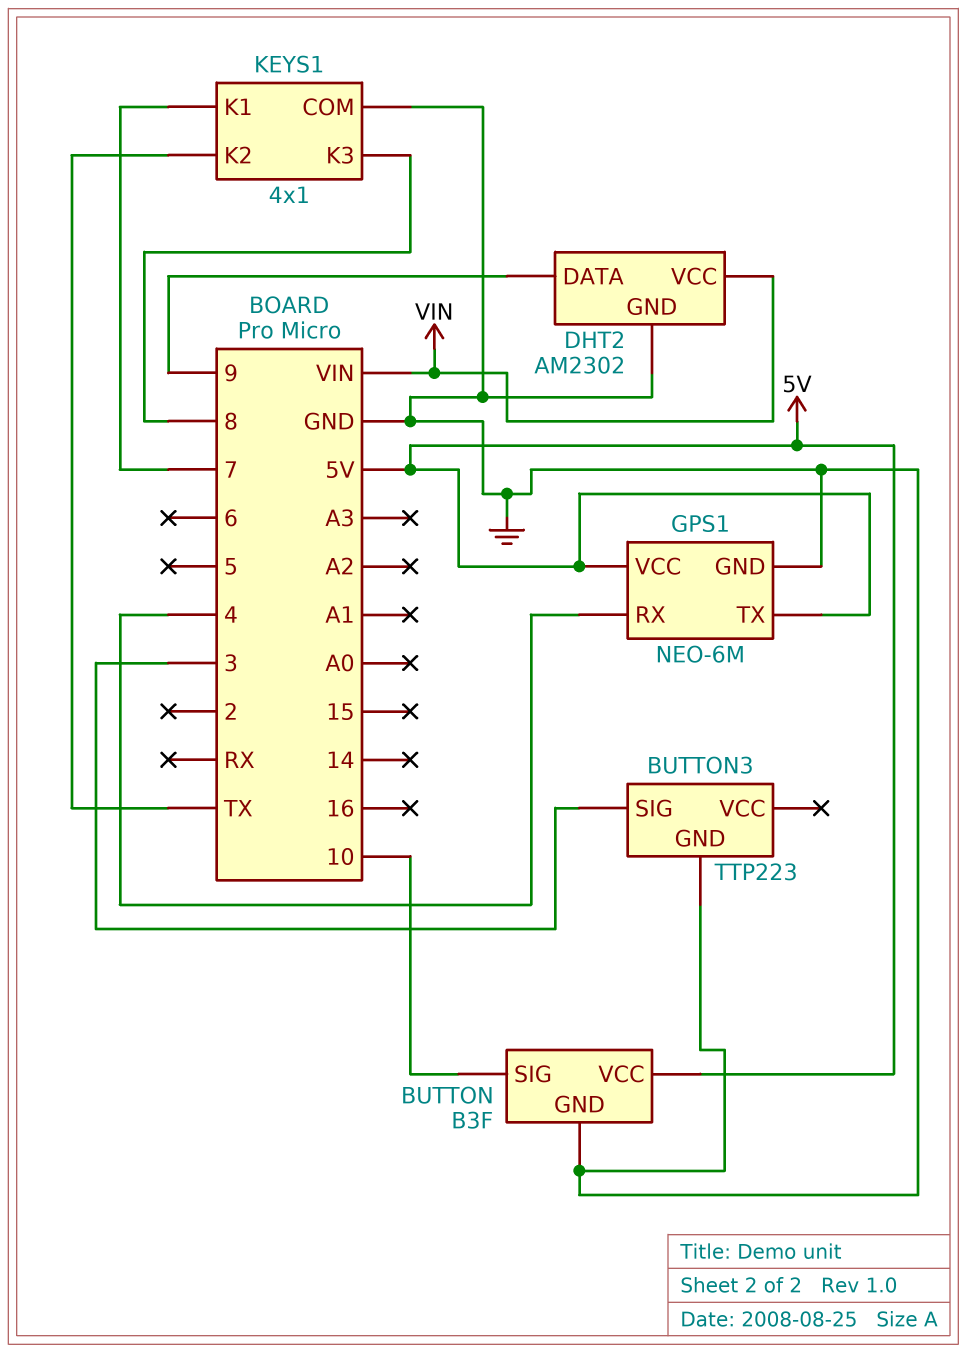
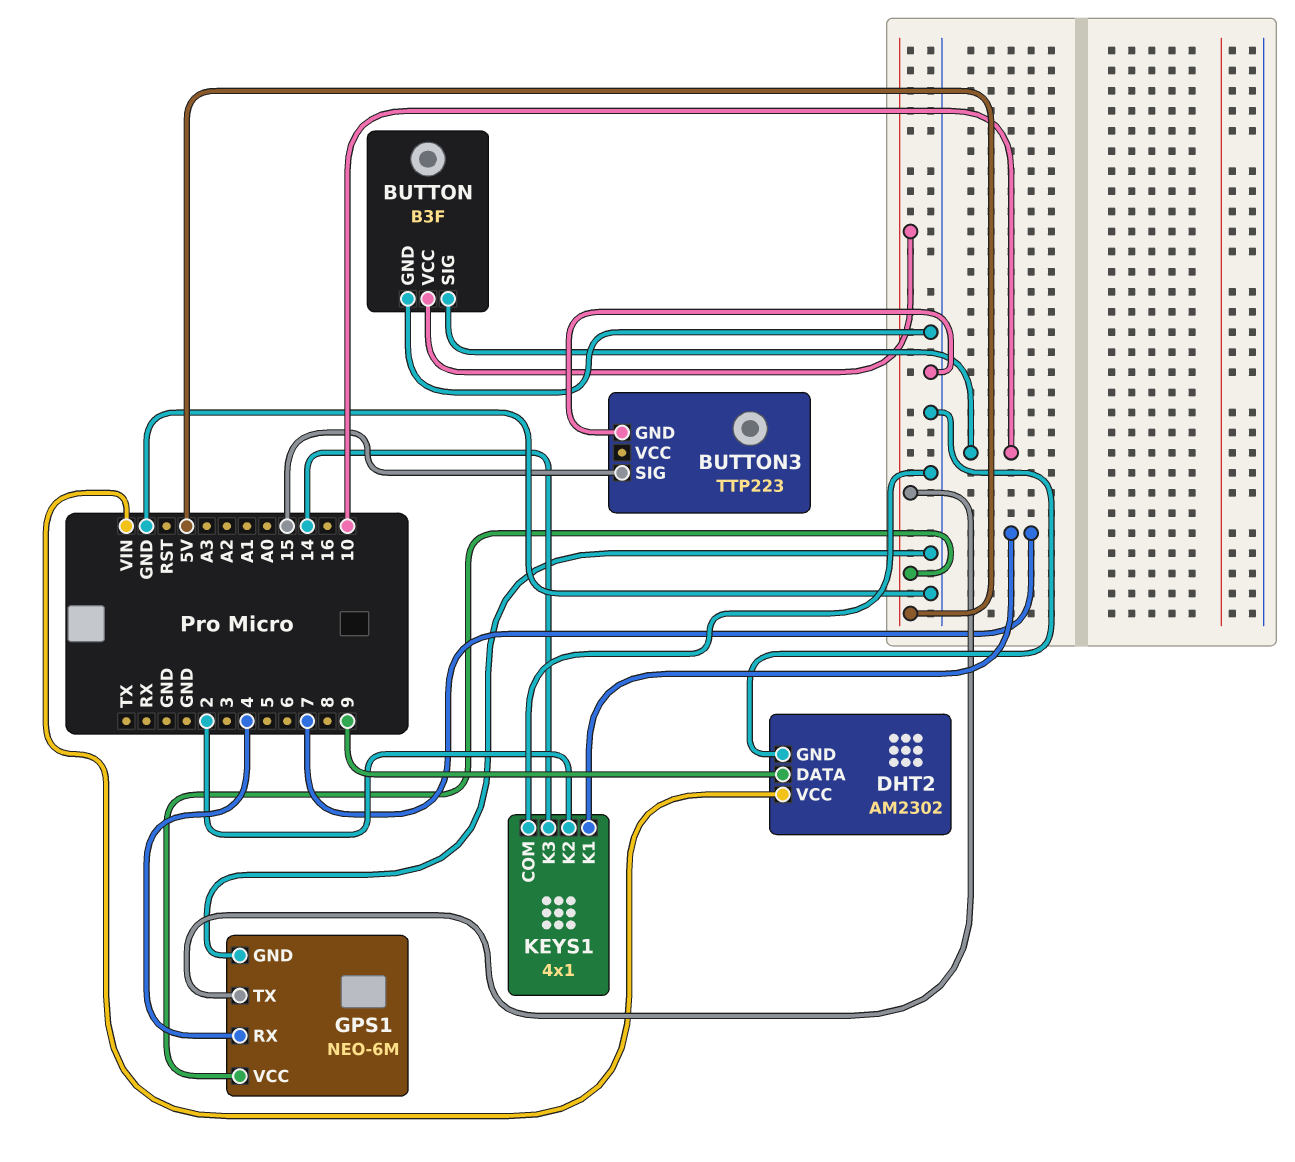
BUTTON3 pin SIG: 3 -> 15
KEYS1 pin K2: TX -> 2
KEYS1 pin K3: 8 -> 14

